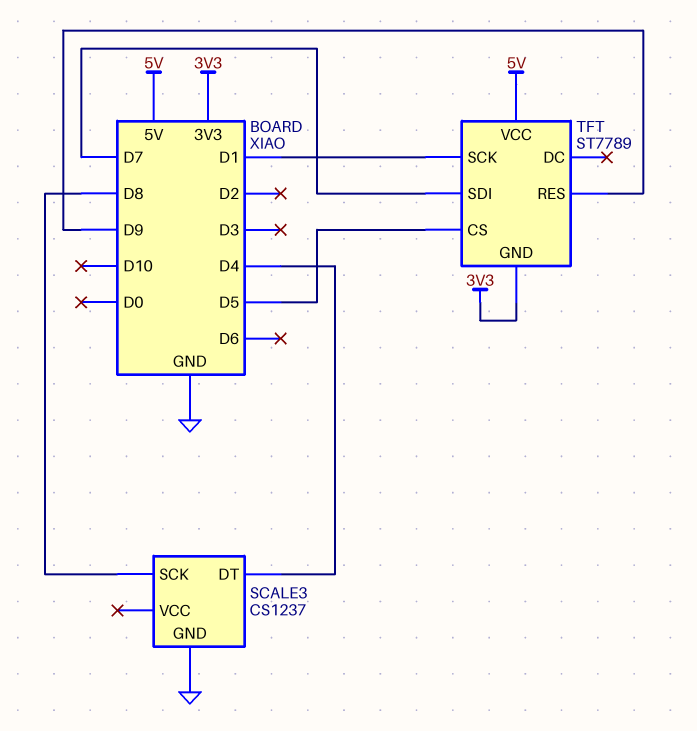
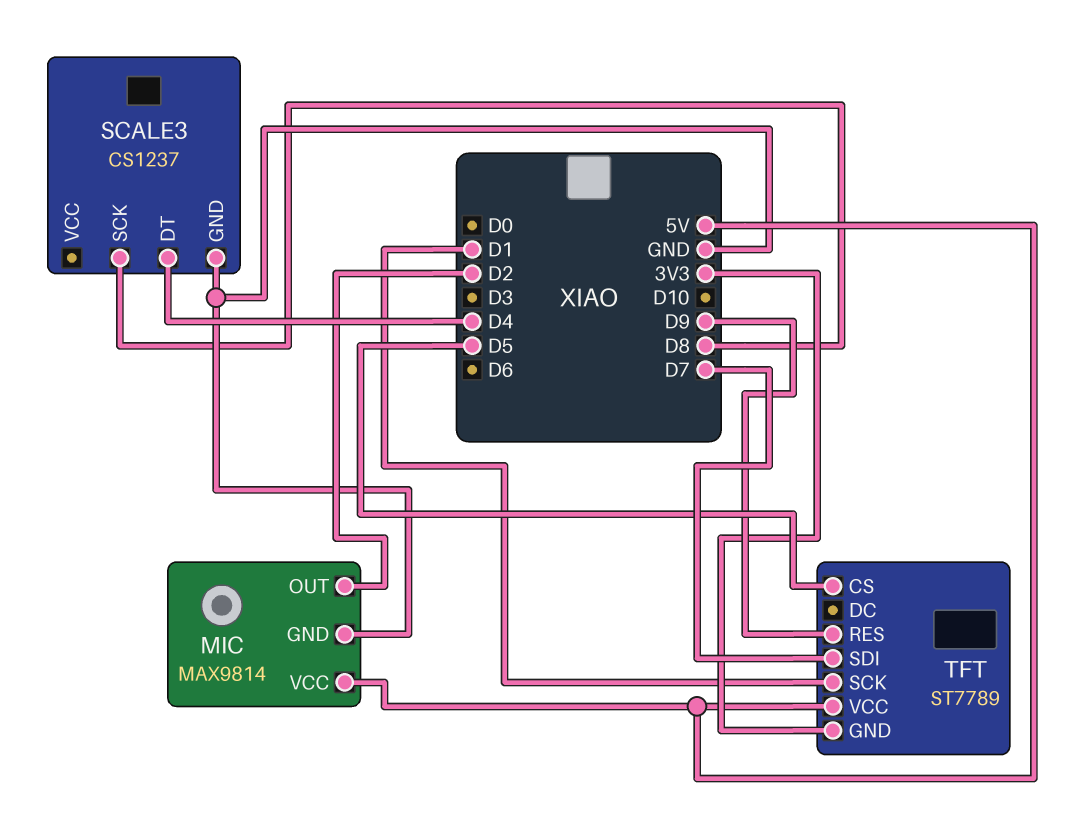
MIC: none -> MAX9814
MIC pin GND: none -> GND
MIC pin OUT: none -> D2
MIC pin VCC: none -> 5V

